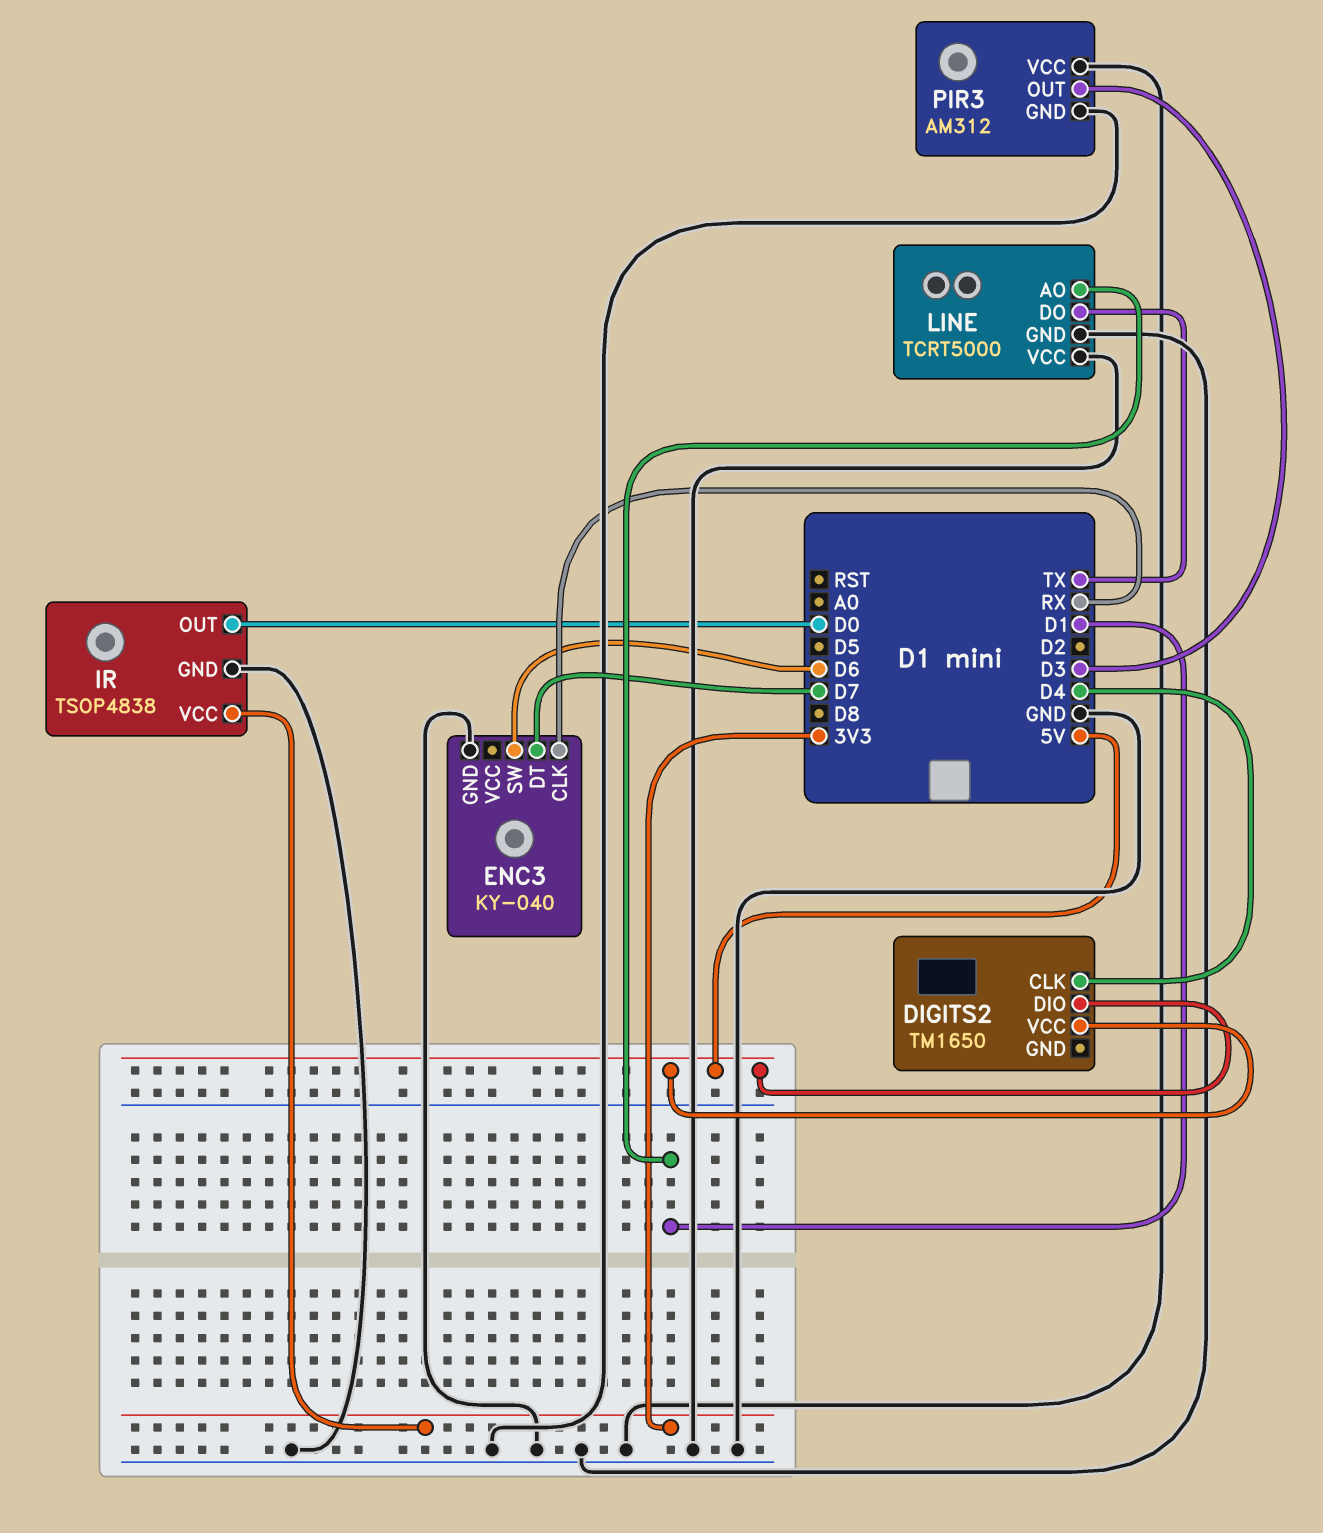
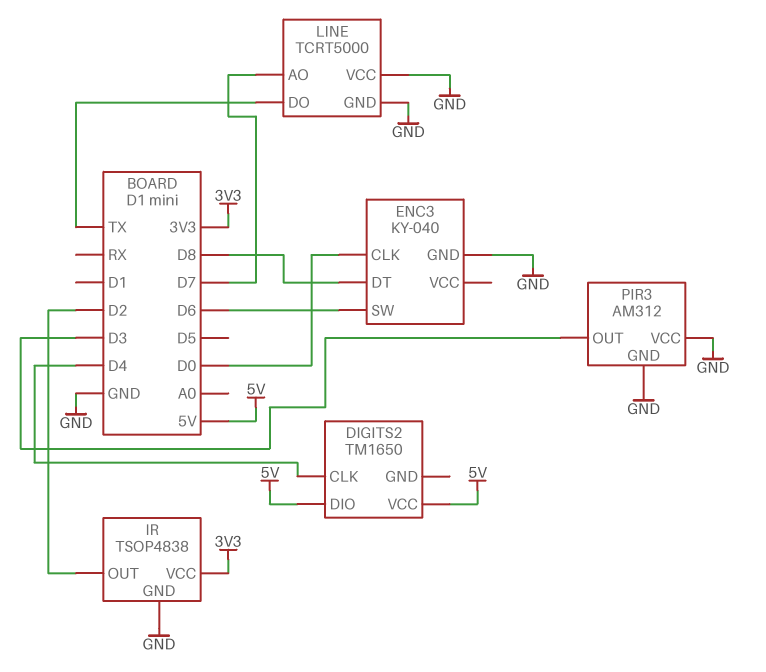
ENC3 pin CLK: RX -> D0
ENC3 pin DT: D7 -> D8
IR pin OUT: D0 -> D2
LINE pin AO: D1 -> D7

